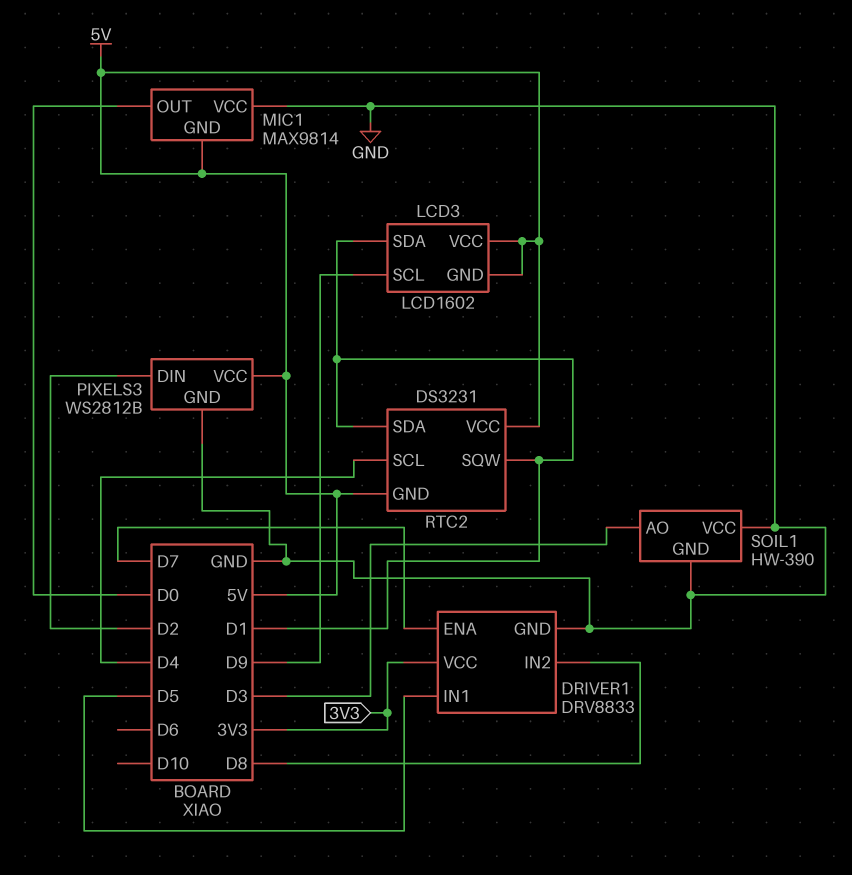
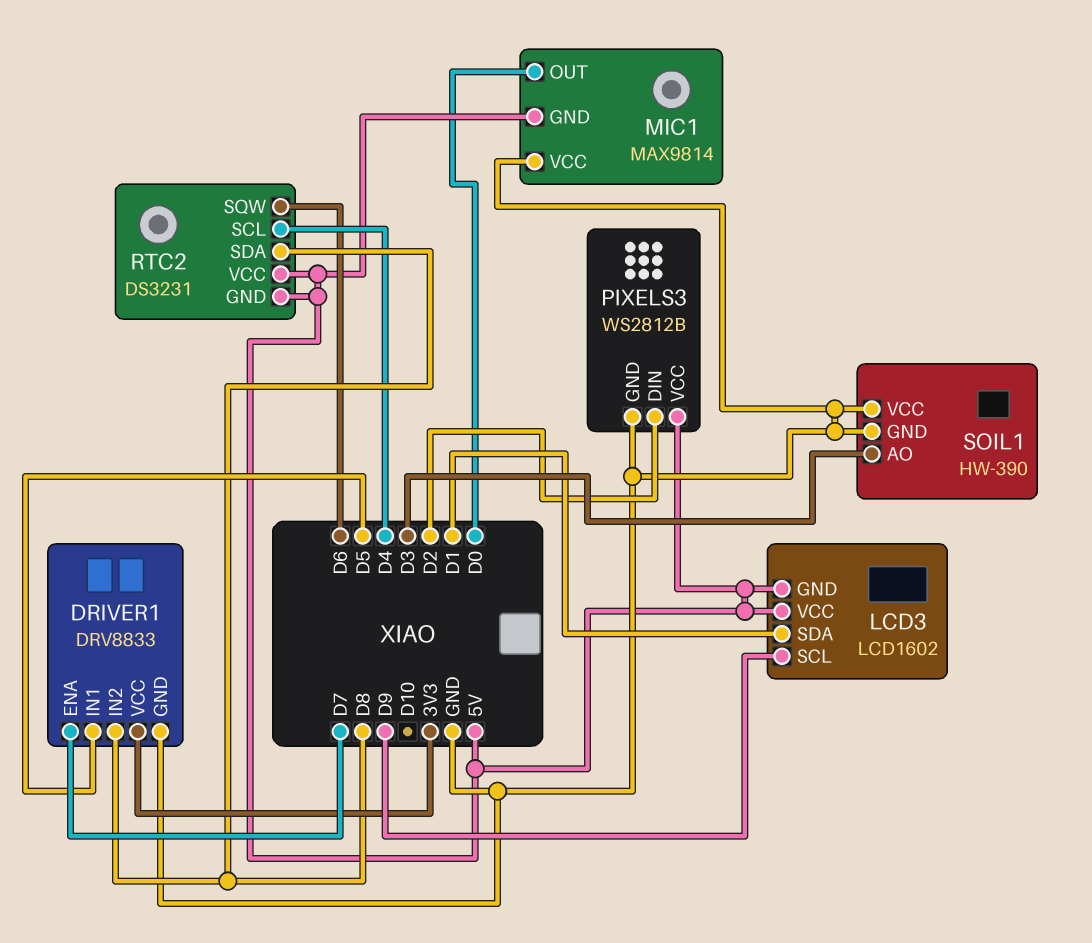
RTC2 pin SDA: D1 -> D8
RTC2 pin SQW: D1 -> D6

